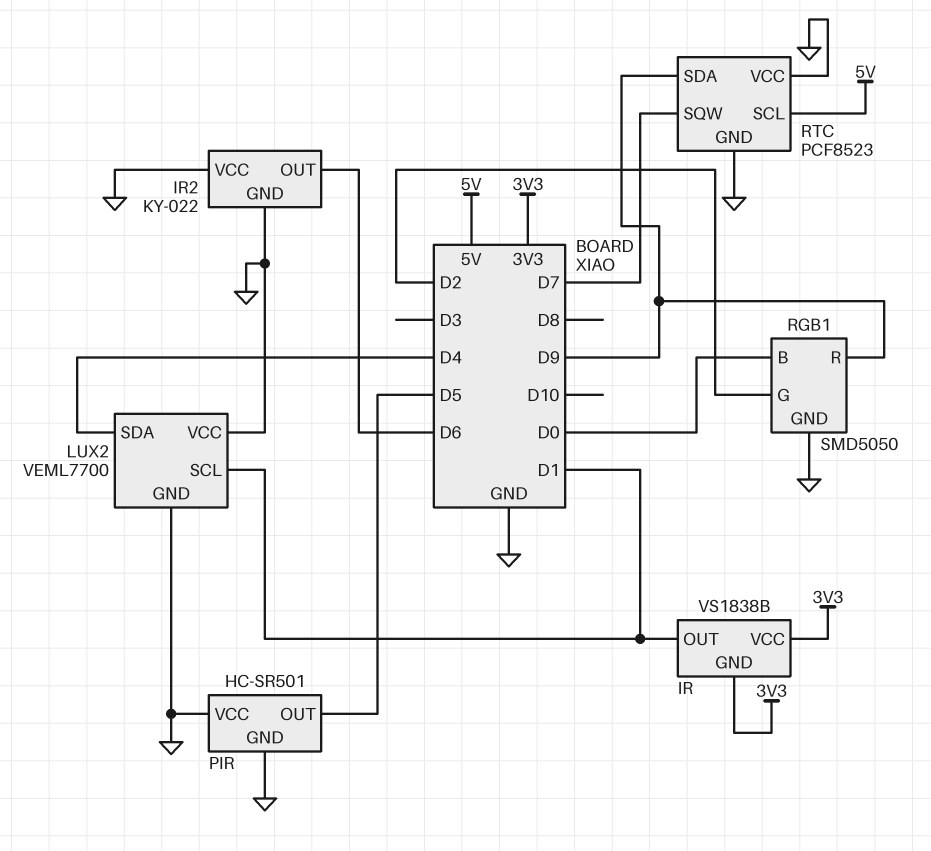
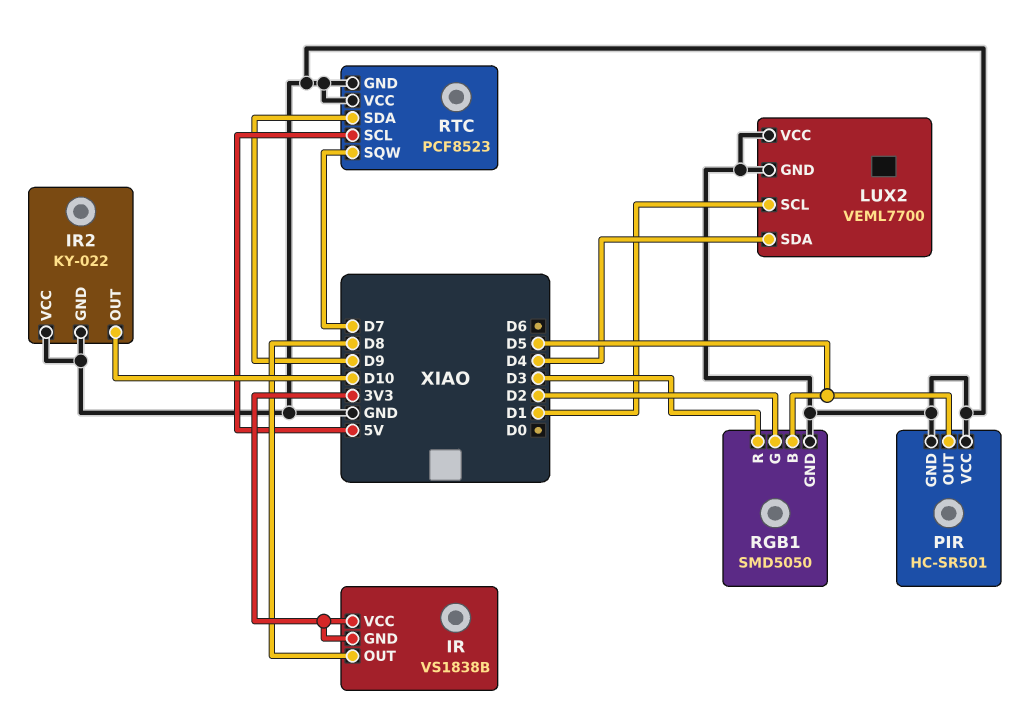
IR pin OUT: D1 -> D8
IR2 pin OUT: D6 -> D10
RGB1 pin B: D0 -> D5
RGB1 pin R: D9 -> D3

